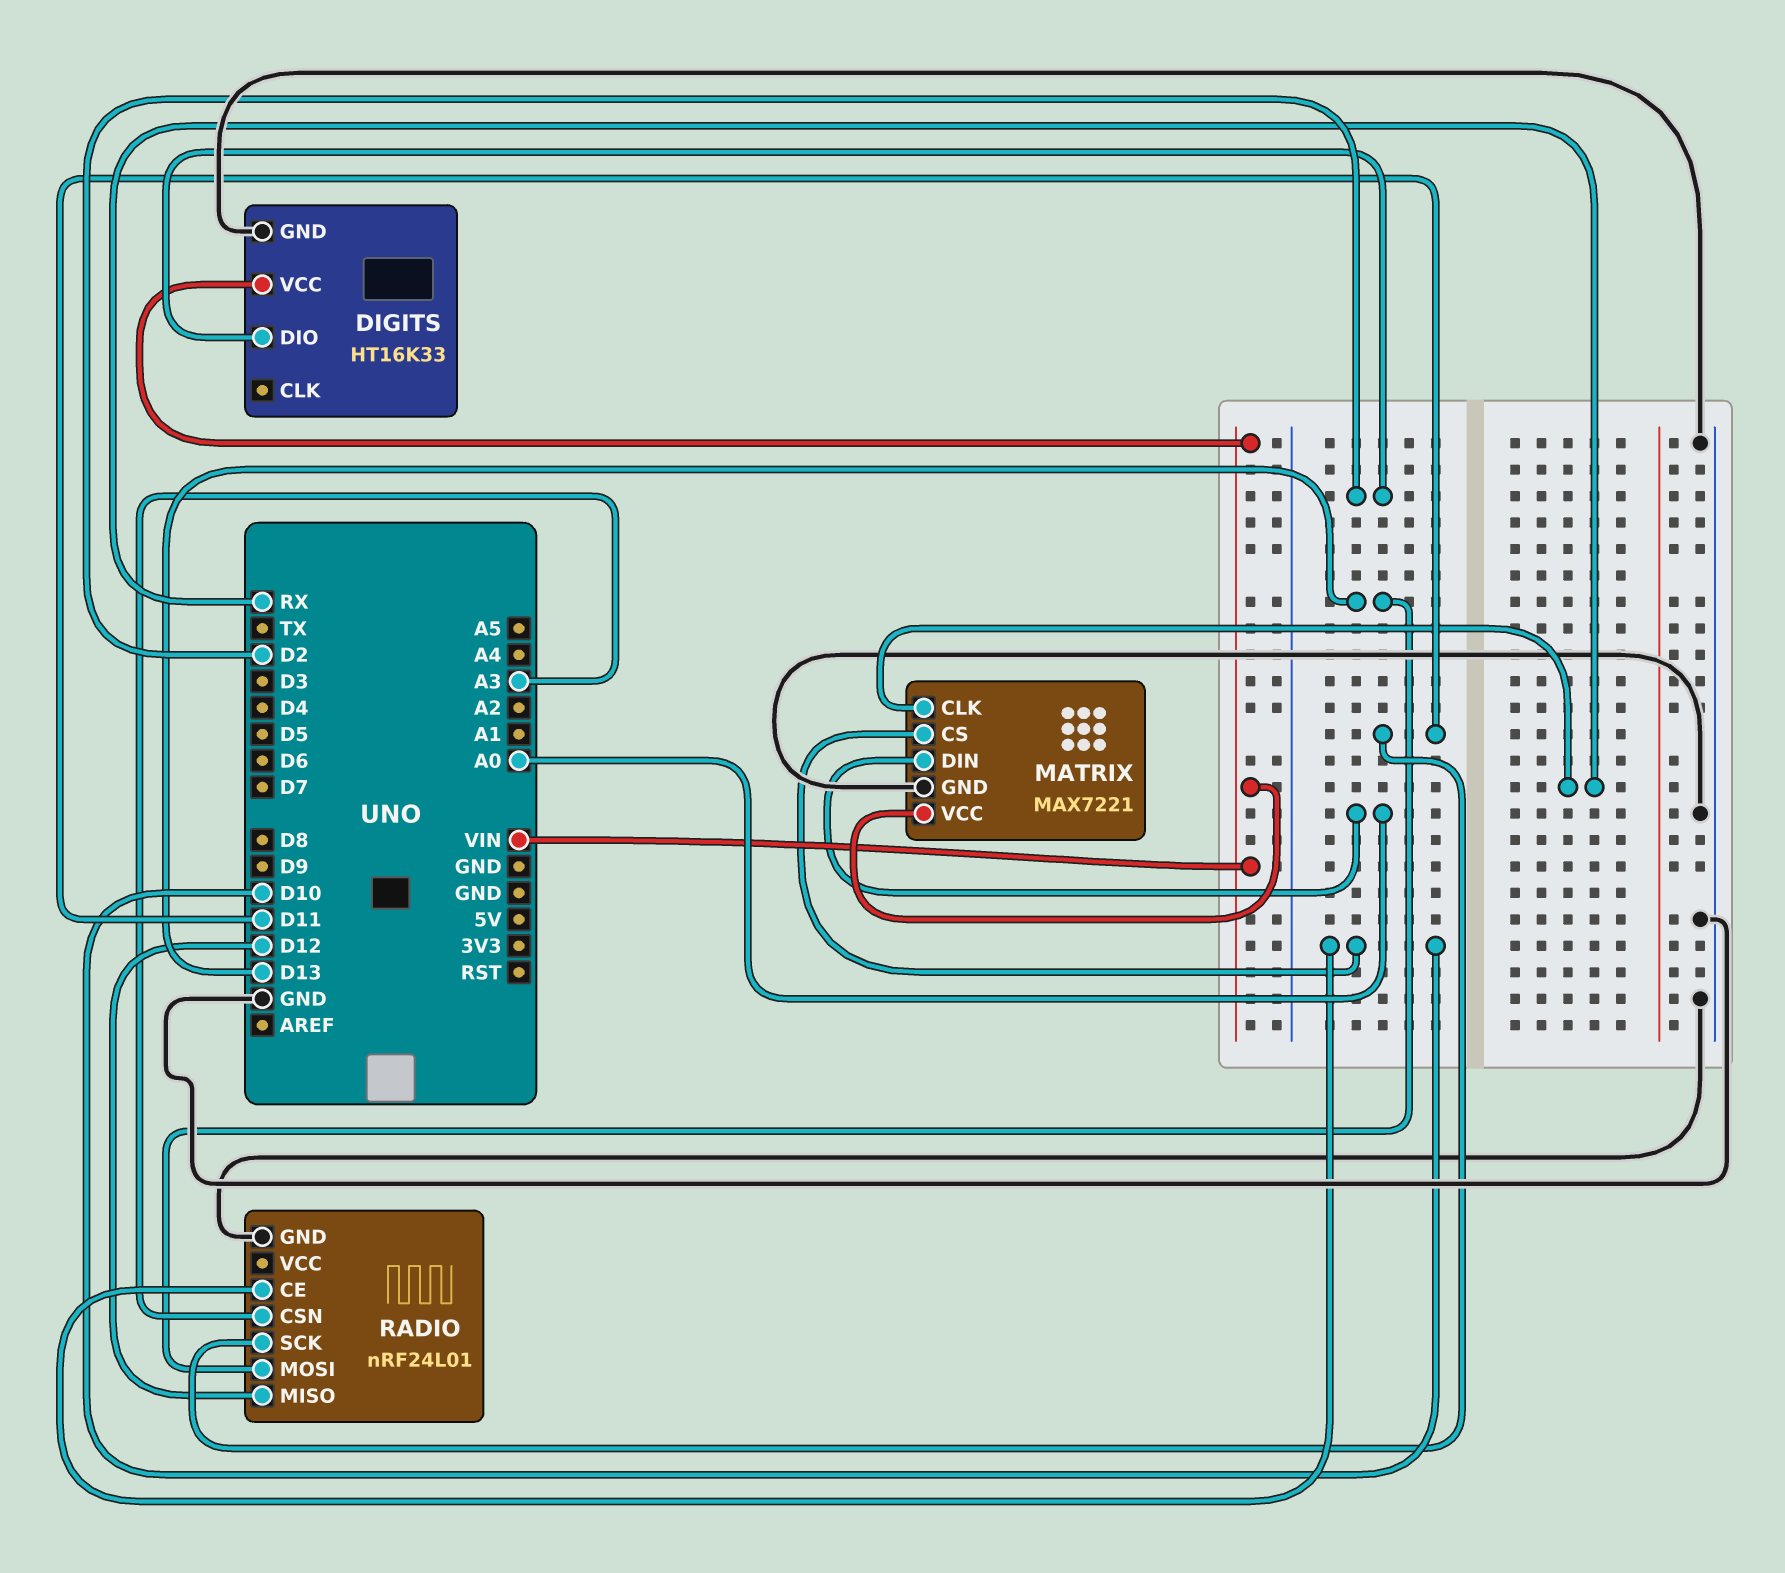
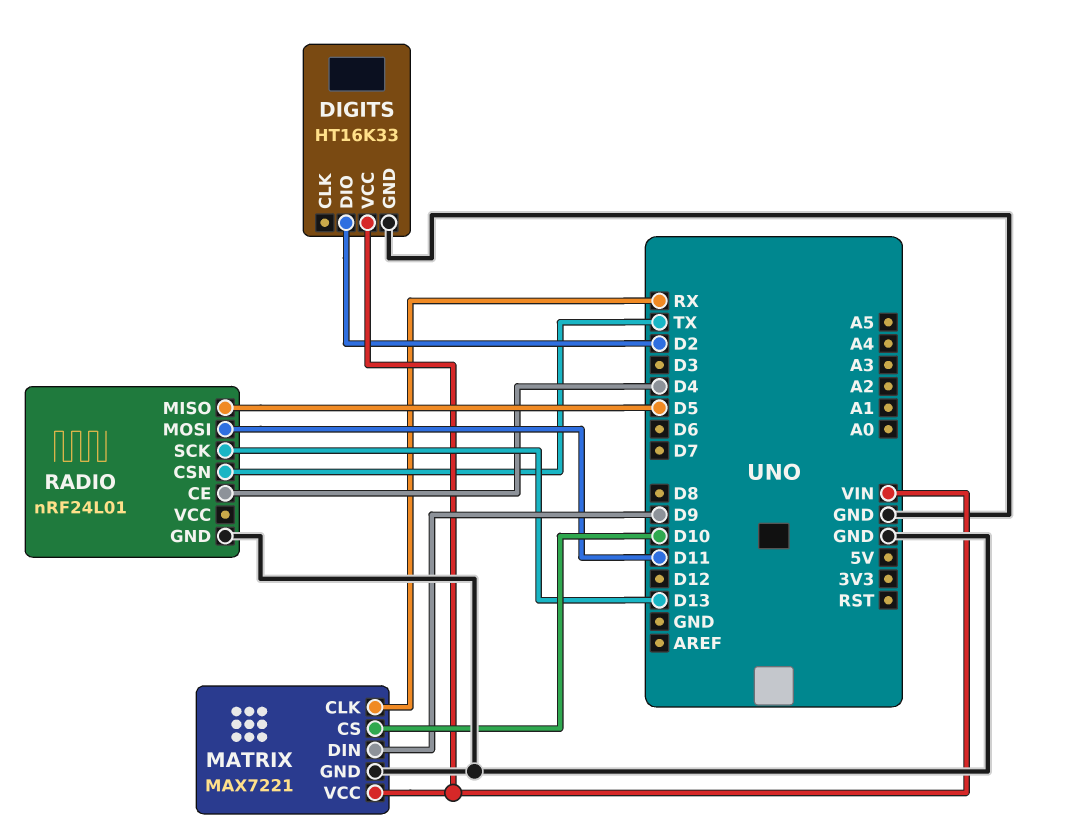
MATRIX pin DIN: A0 -> D9
RADIO pin CE: D10 -> D4
RADIO pin CSN: A3 -> TX
RADIO pin MISO: D12 -> D5
RADIO pin MOSI: D13 -> D11
RADIO pin SCK: D11 -> D13

